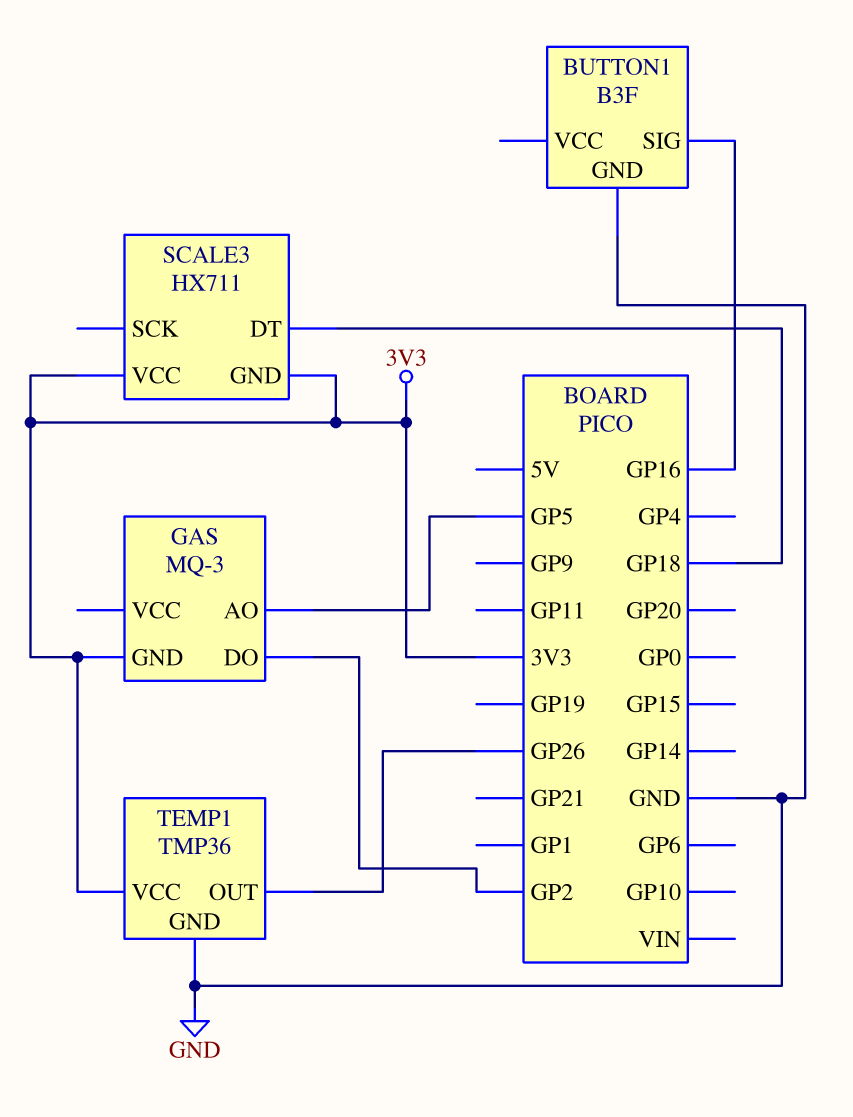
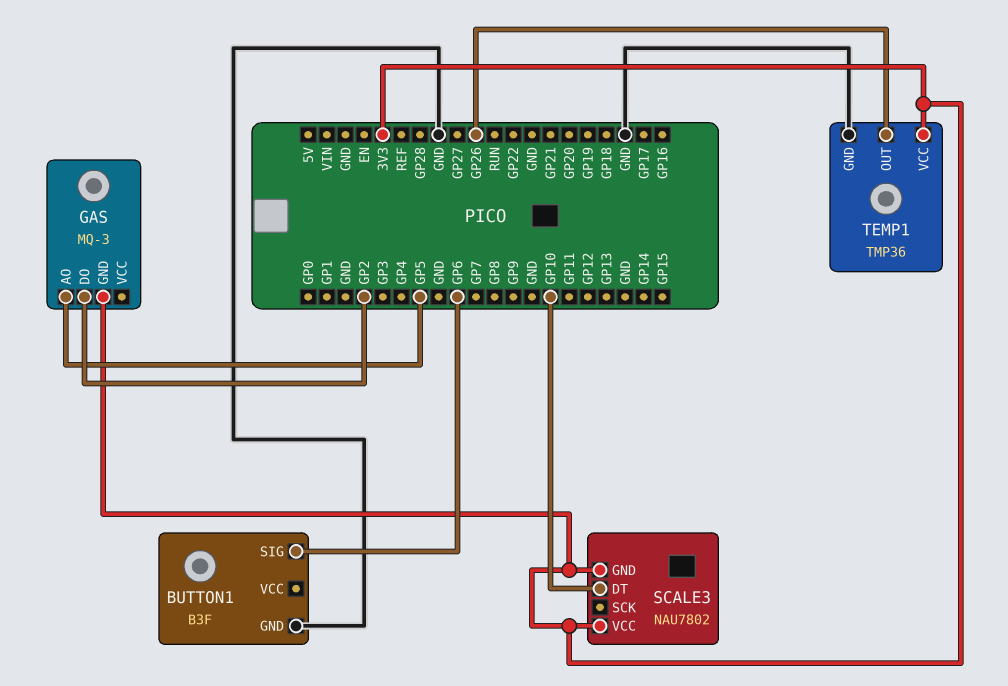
BUTTON1 pin SIG: GP16 -> GP6
SCALE3: HX711 -> NAU7802
SCALE3 pin DT: GP18 -> GP10

